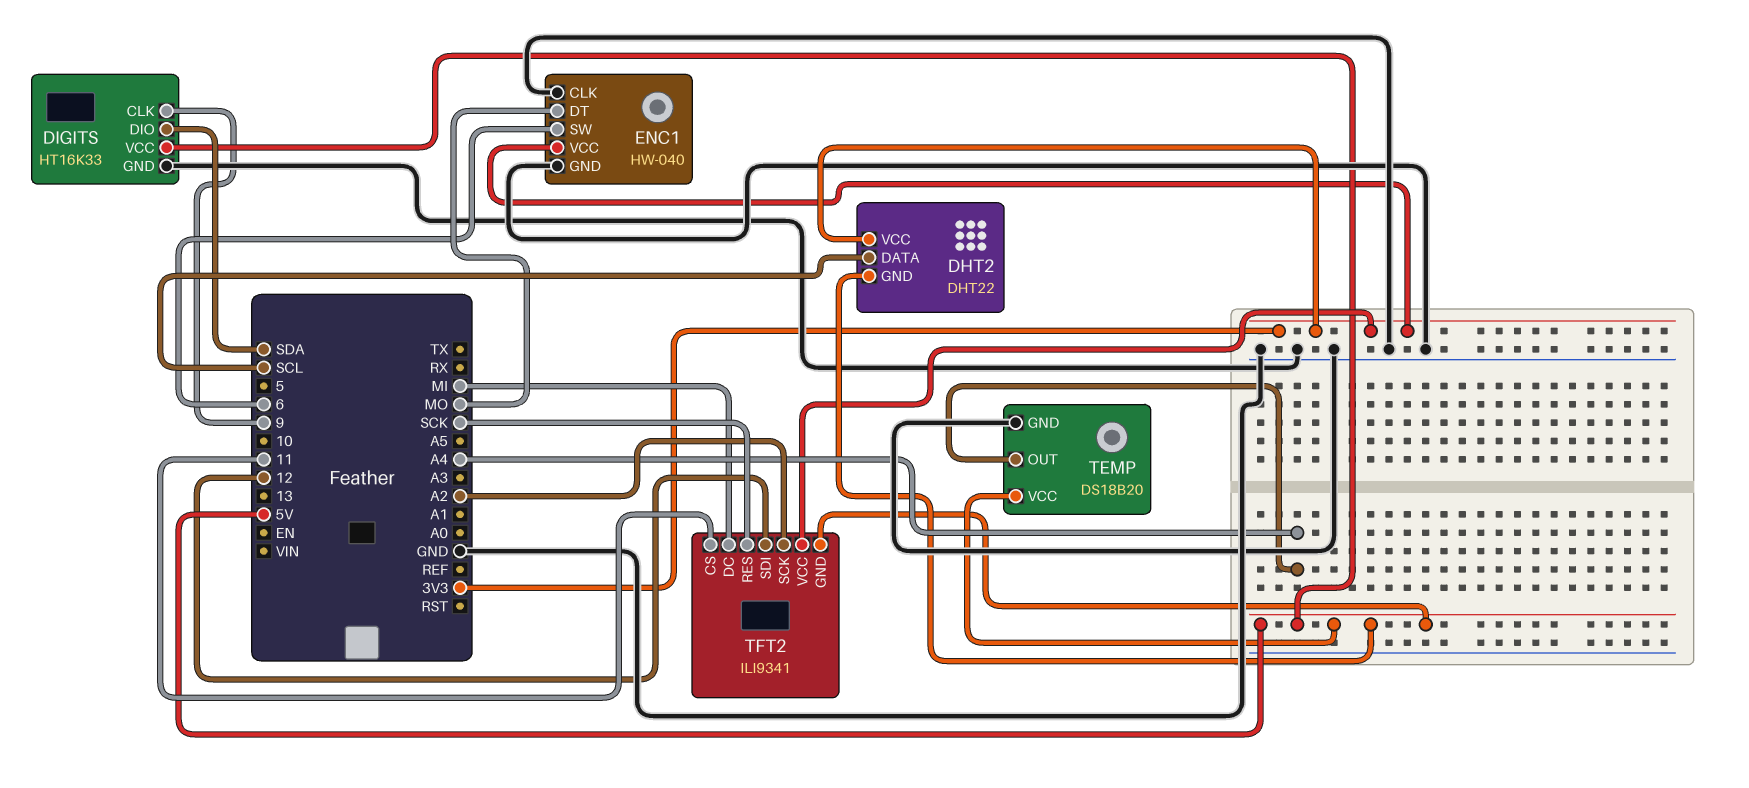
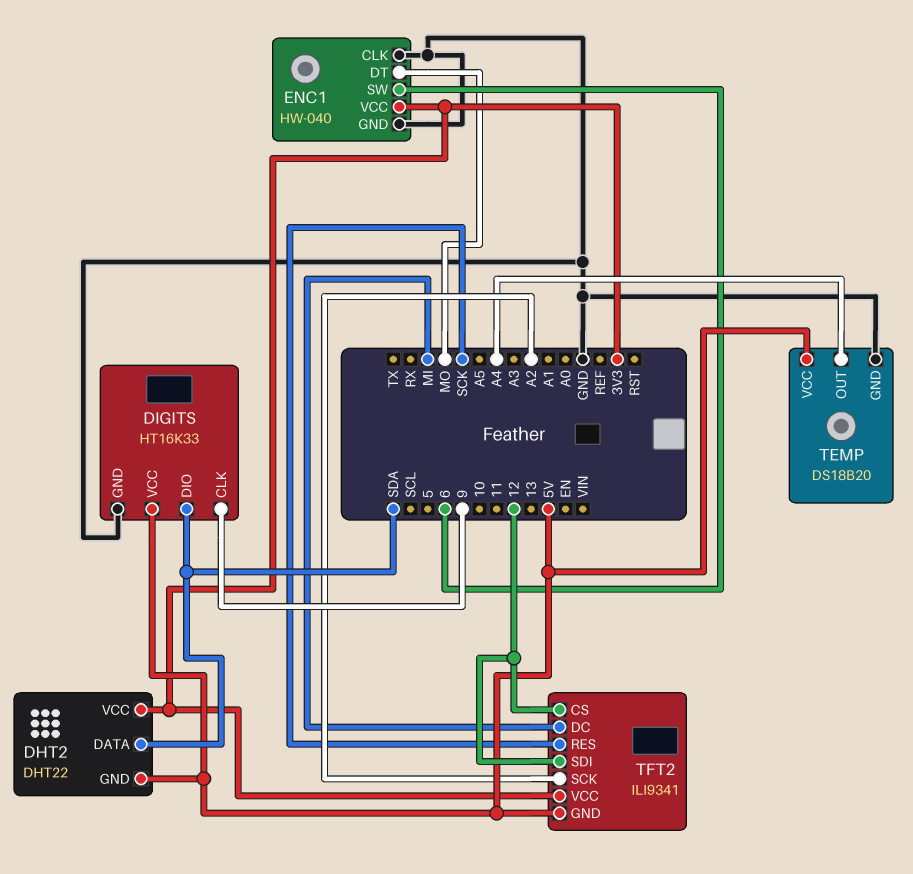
DHT2 pin DATA: SCL -> SDA
TFT2 pin CS: 11 -> 12

